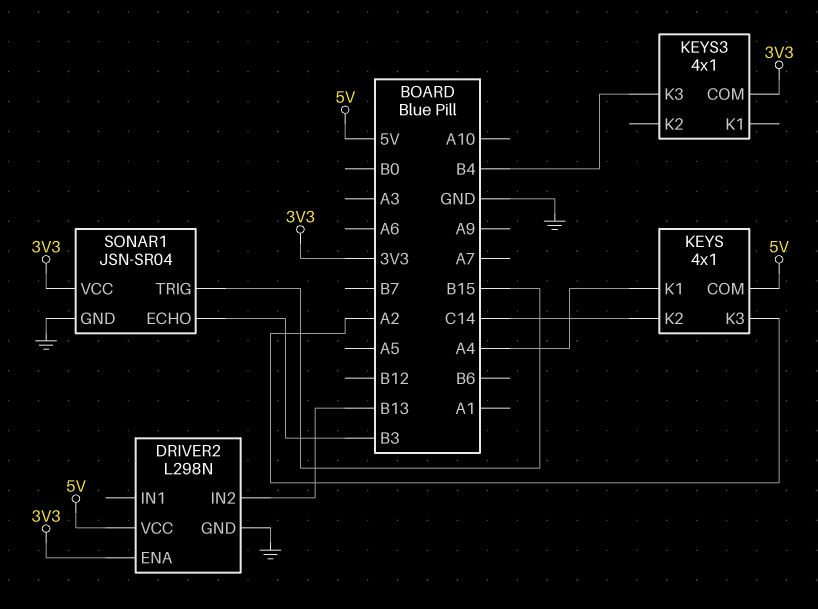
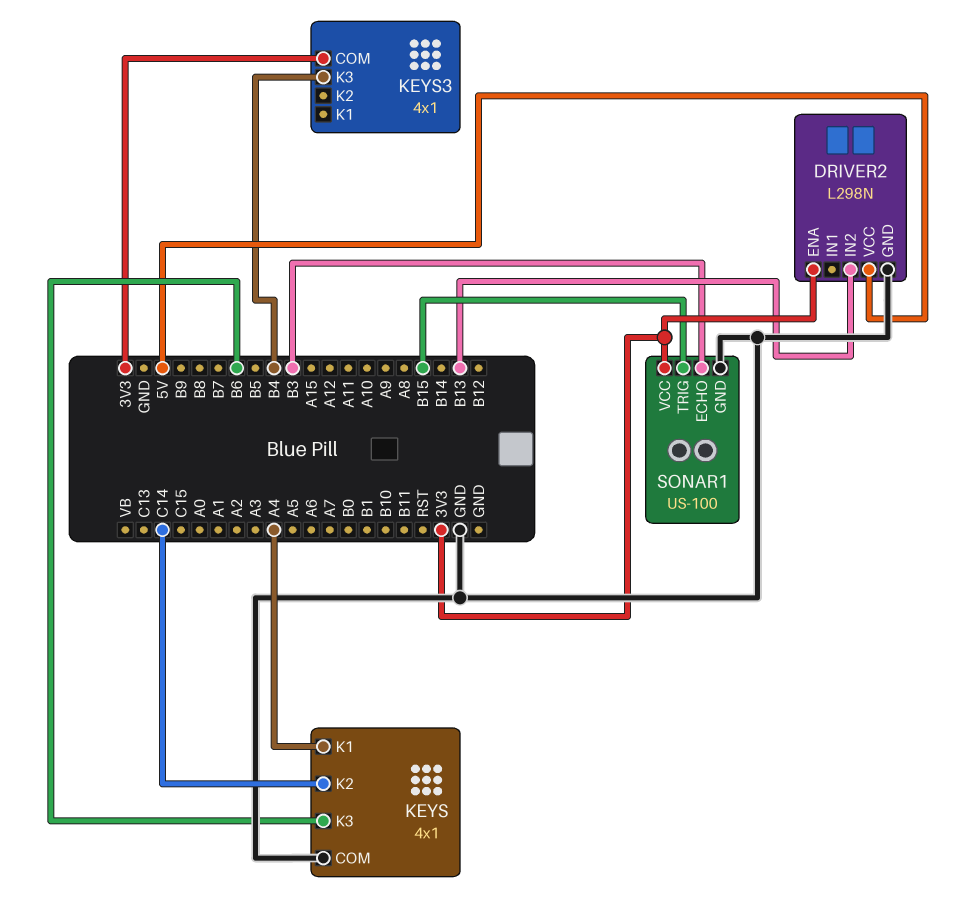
KEYS pin COM: 5V -> GND
KEYS pin K3: A2 -> B6
SONAR1: JSN-SR04 -> US-100

